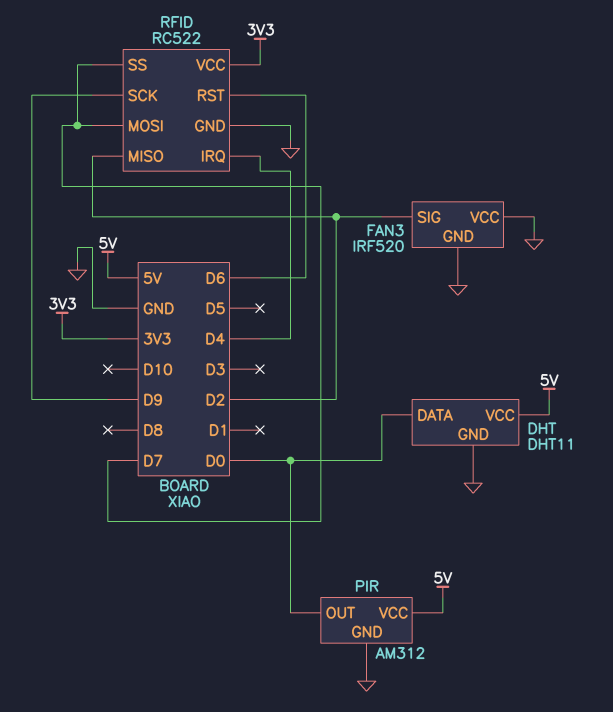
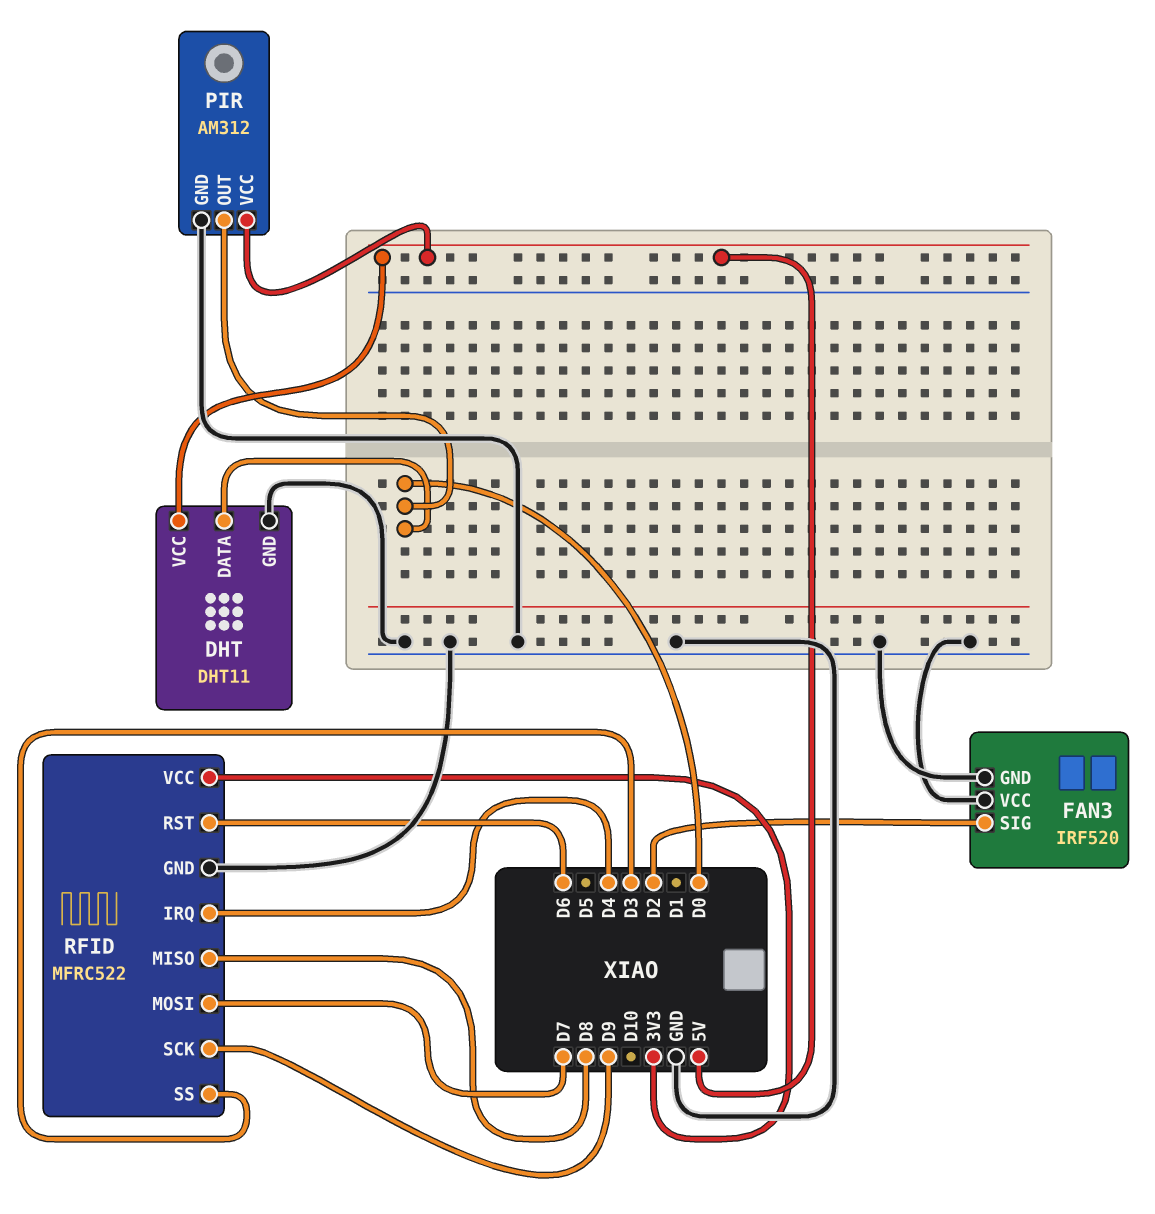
RFID: RC522 -> MFRC522
RFID pin MISO: D2 -> D8
RFID pin SS: D7 -> D3

